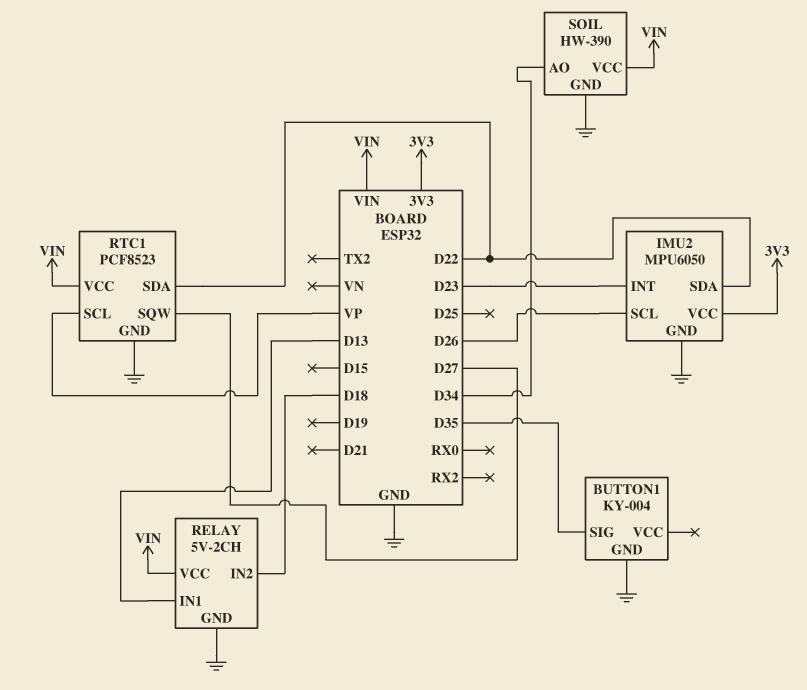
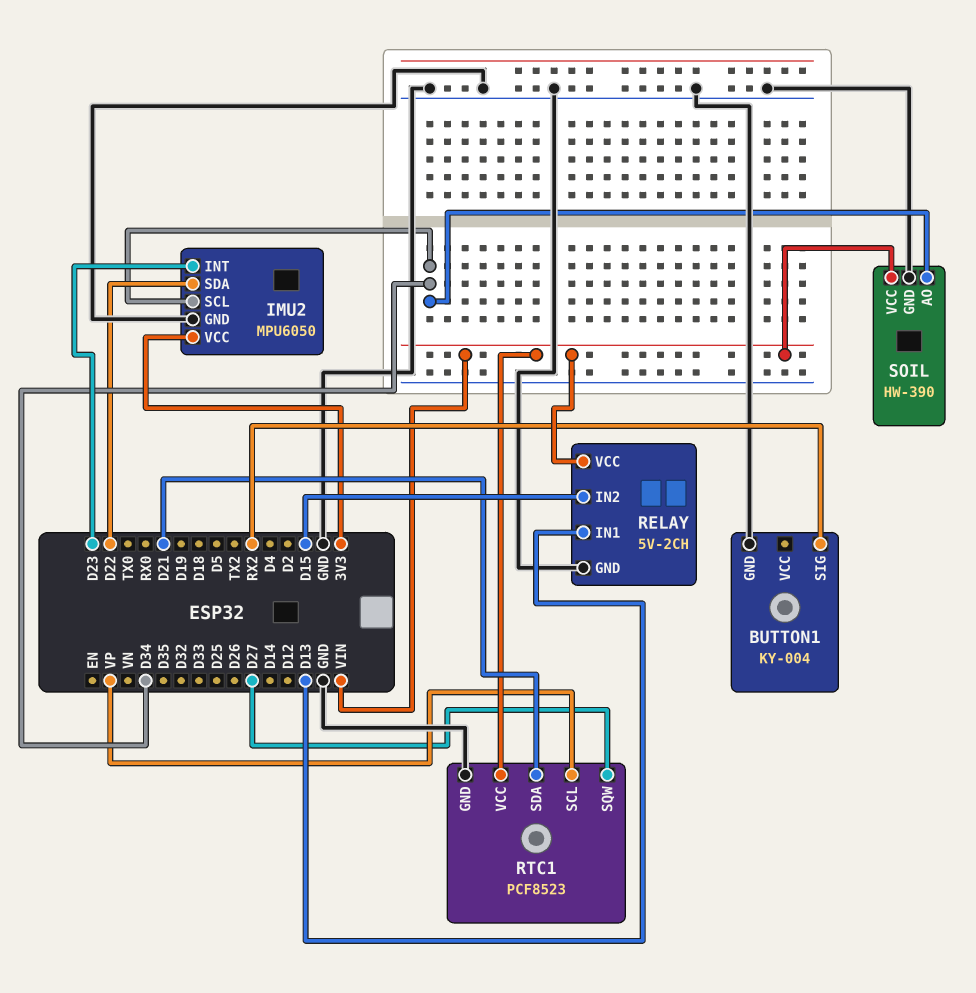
BUTTON1 pin SIG: D35 -> RX2
IMU2 pin SCL: D26 -> D34
RELAY pin IN2: D18 -> D15
RTC1 pin SDA: D22 -> D21

